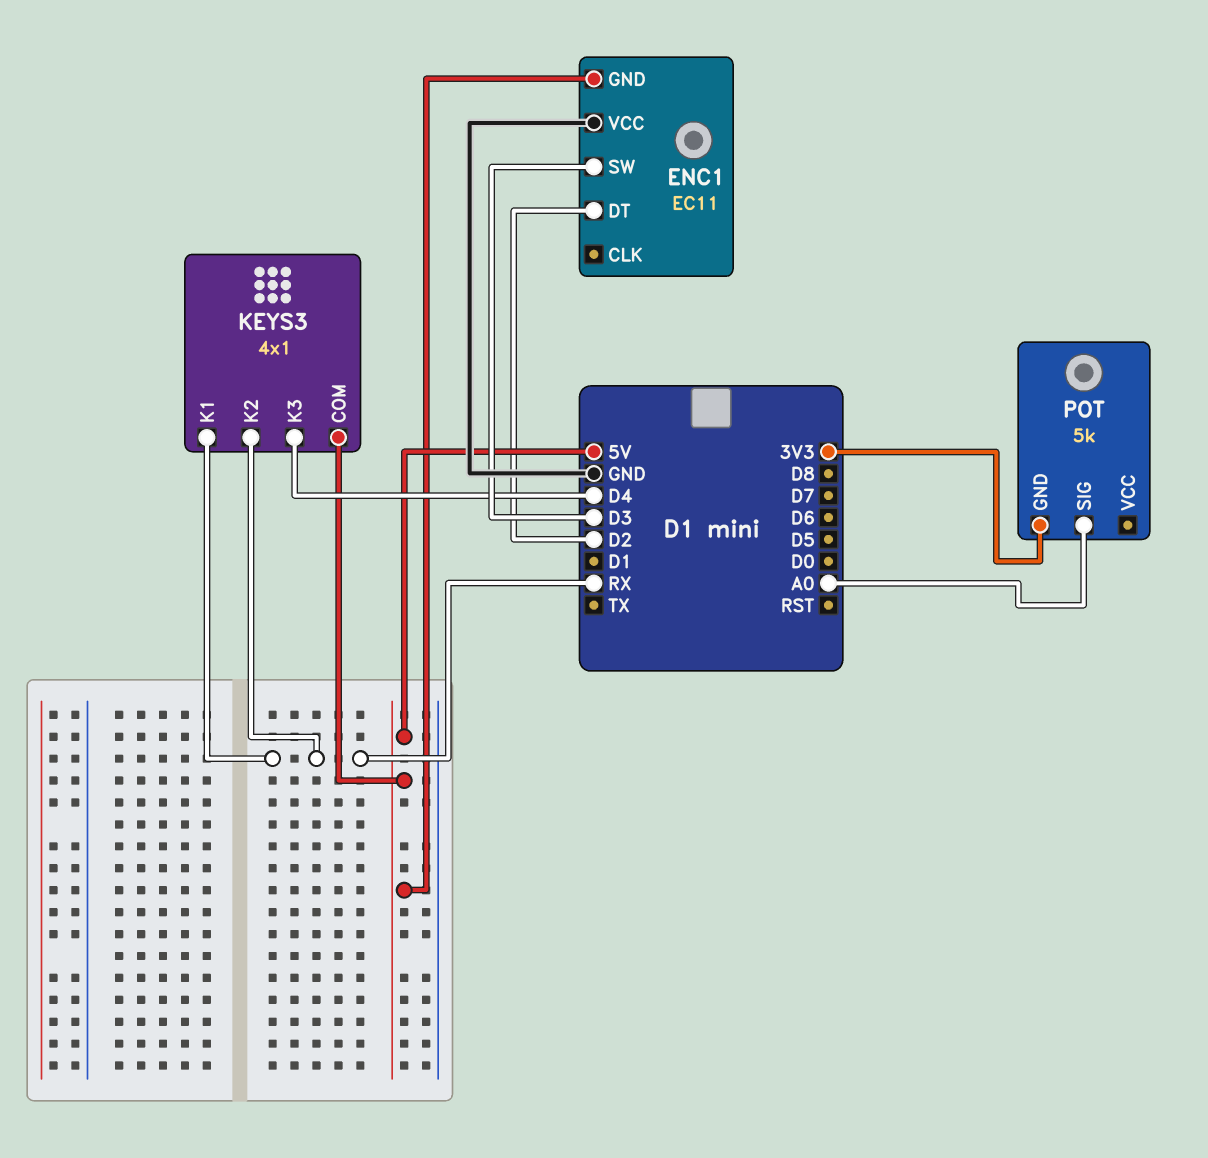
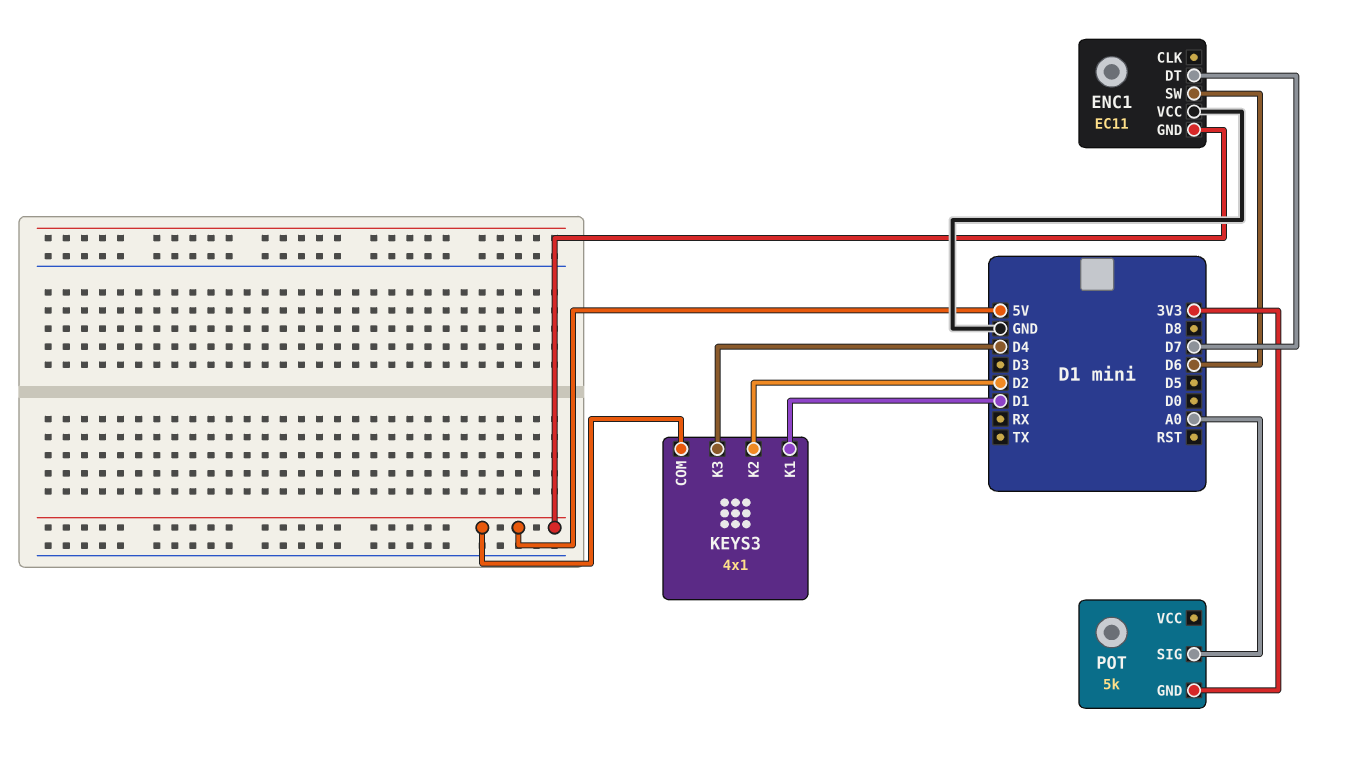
ENC1 pin DT: D2 -> D7
ENC1 pin SW: D3 -> D6
KEYS3 pin K1: RX -> D1
KEYS3 pin K2: RX -> D2

